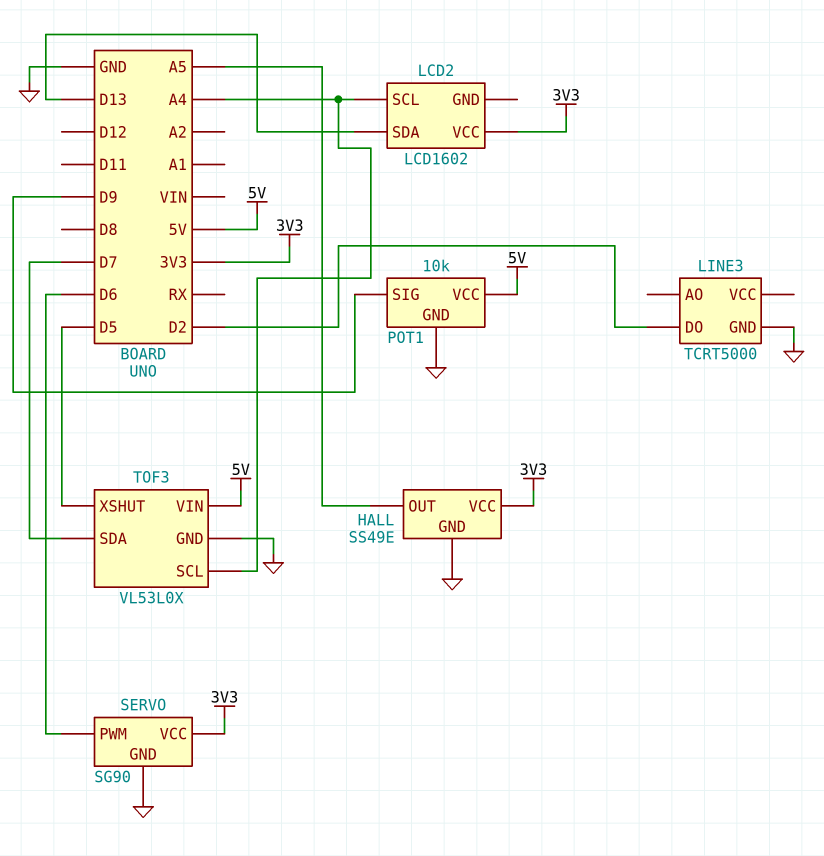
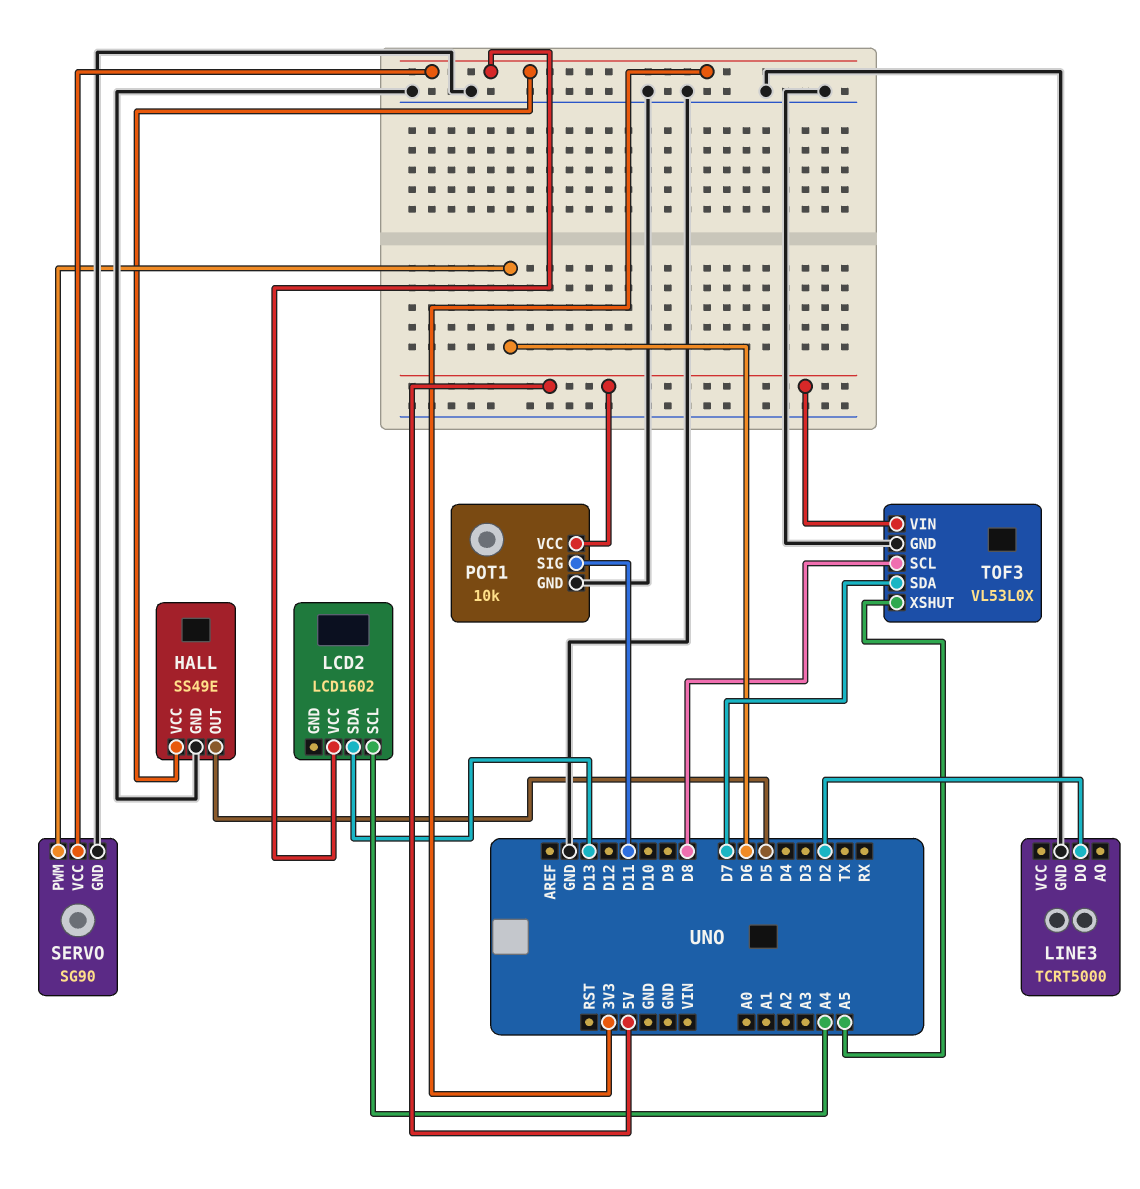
HALL pin OUT: A5 -> D5
POT1 pin SIG: D9 -> D11
TOF3 pin SCL: A4 -> D8
TOF3 pin XSHUT: D5 -> A5

